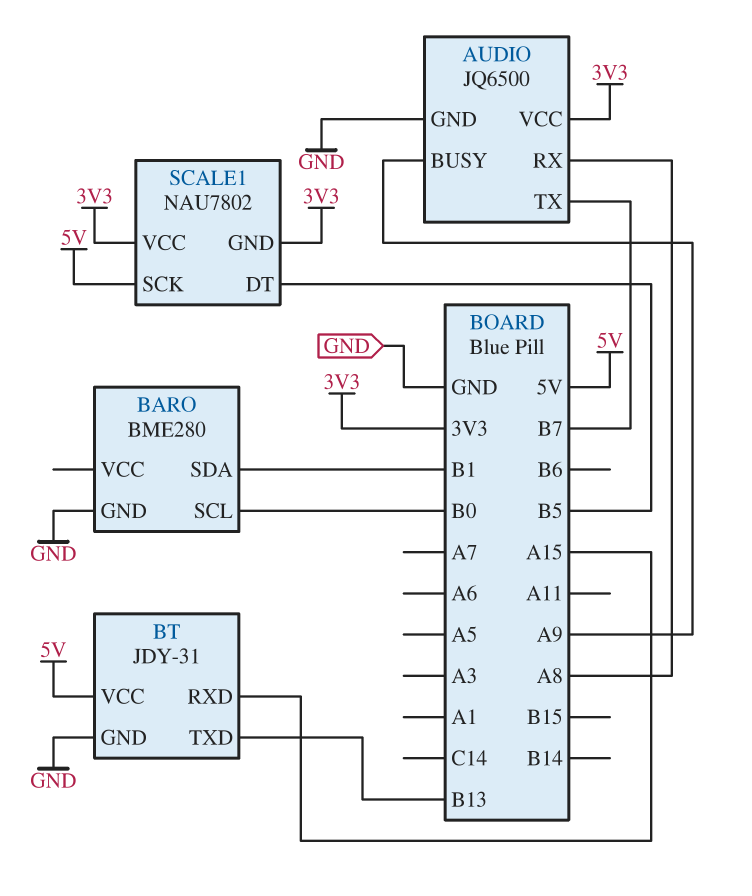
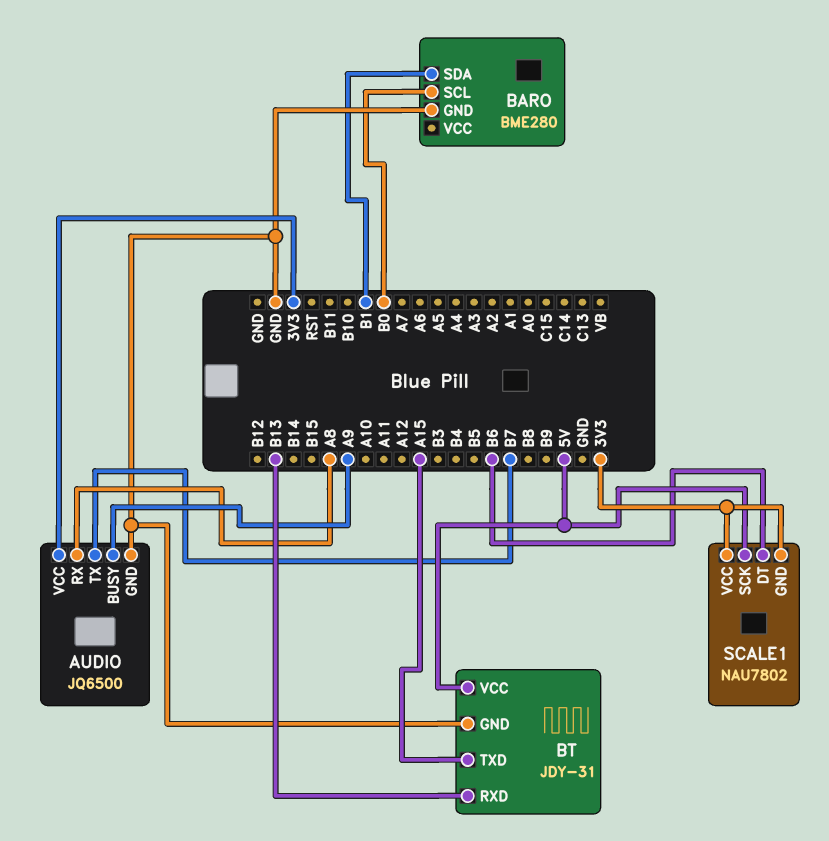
BT pin RXD: A15 -> B13
BT pin TXD: B13 -> A15
SCALE1 pin DT: B5 -> B6

